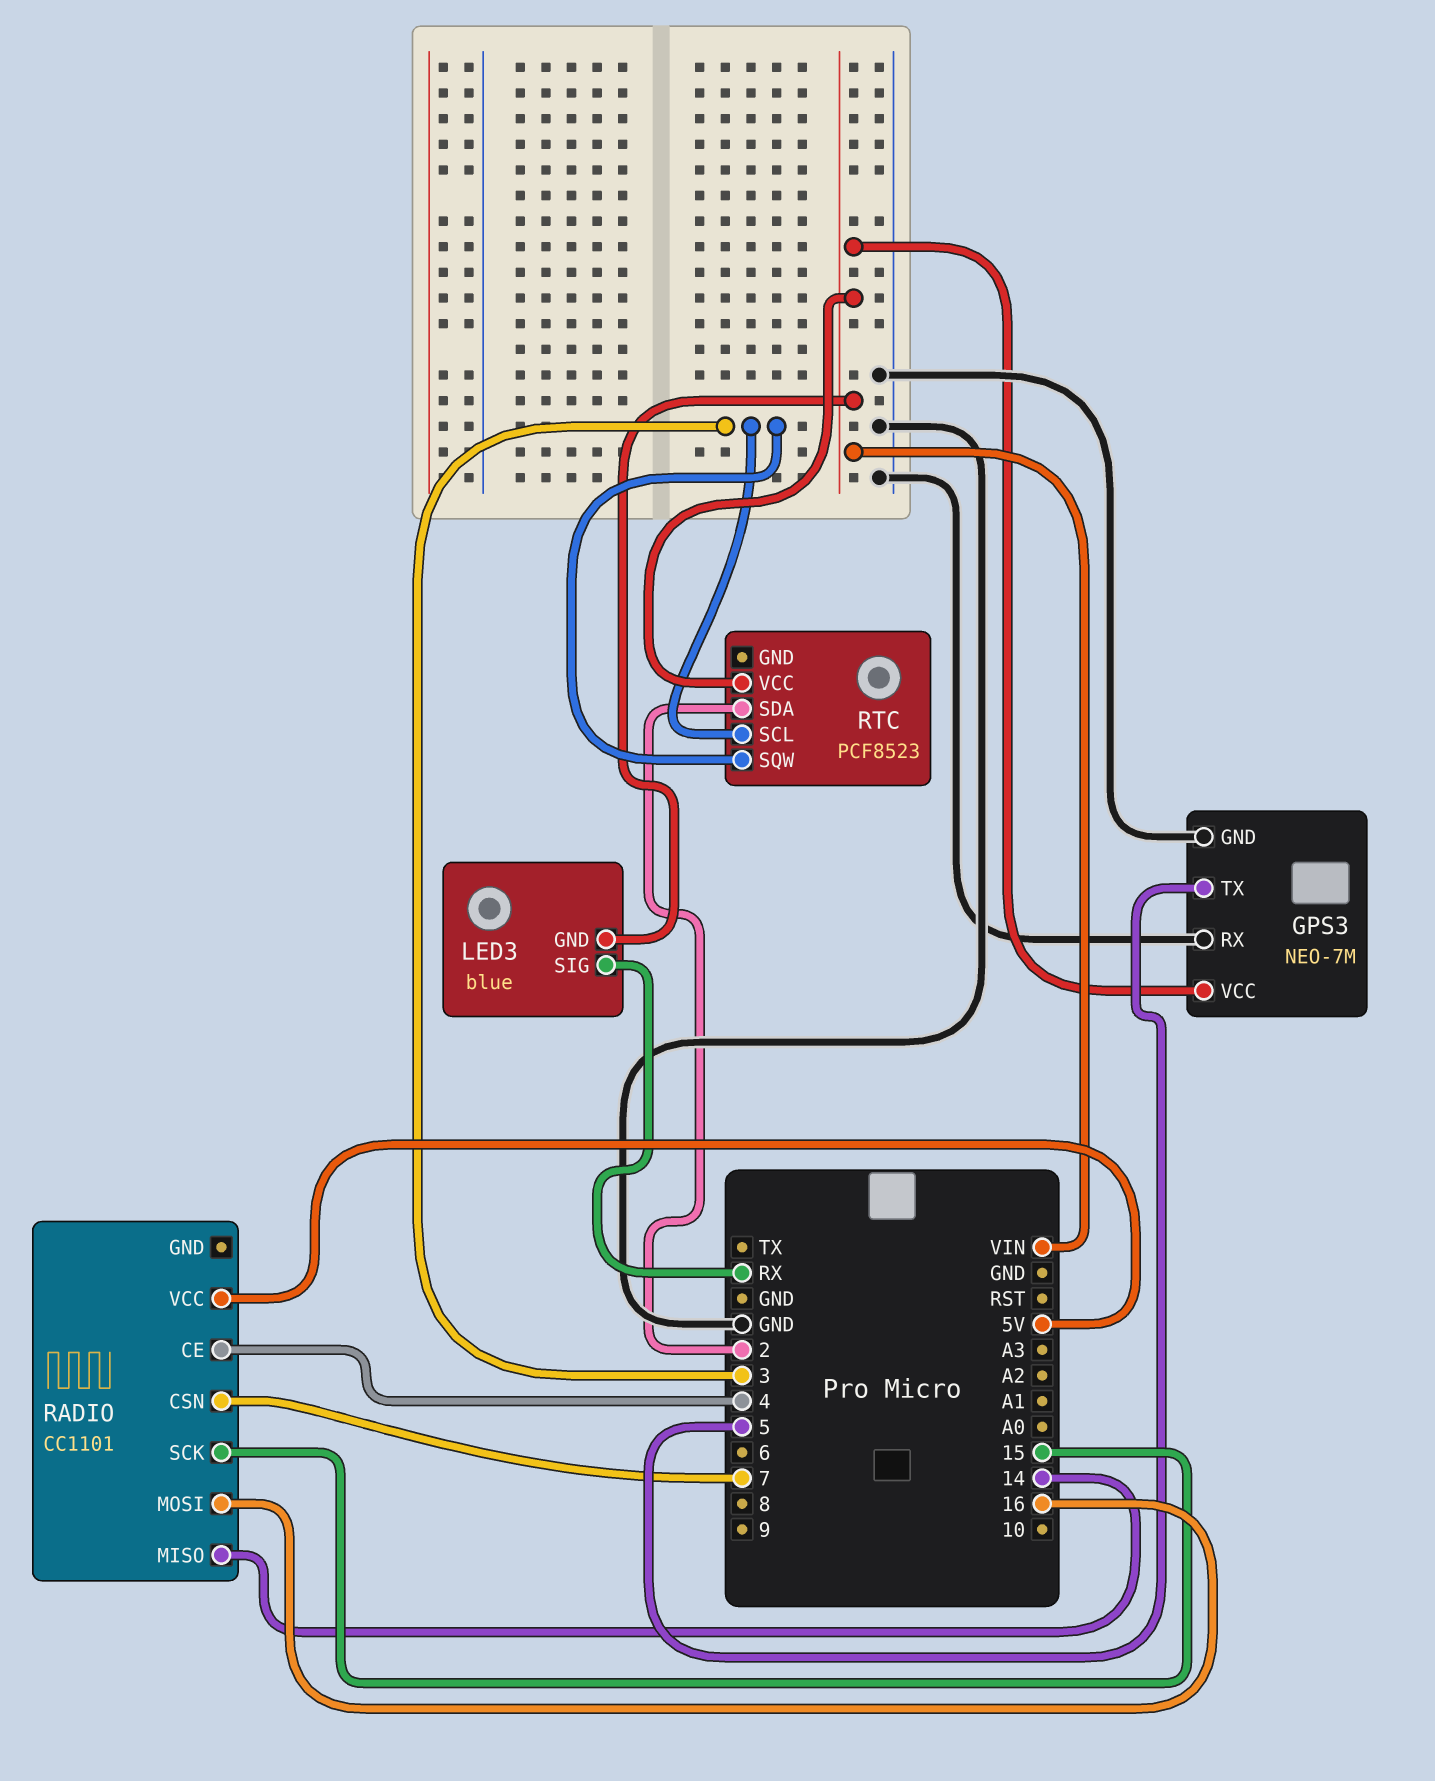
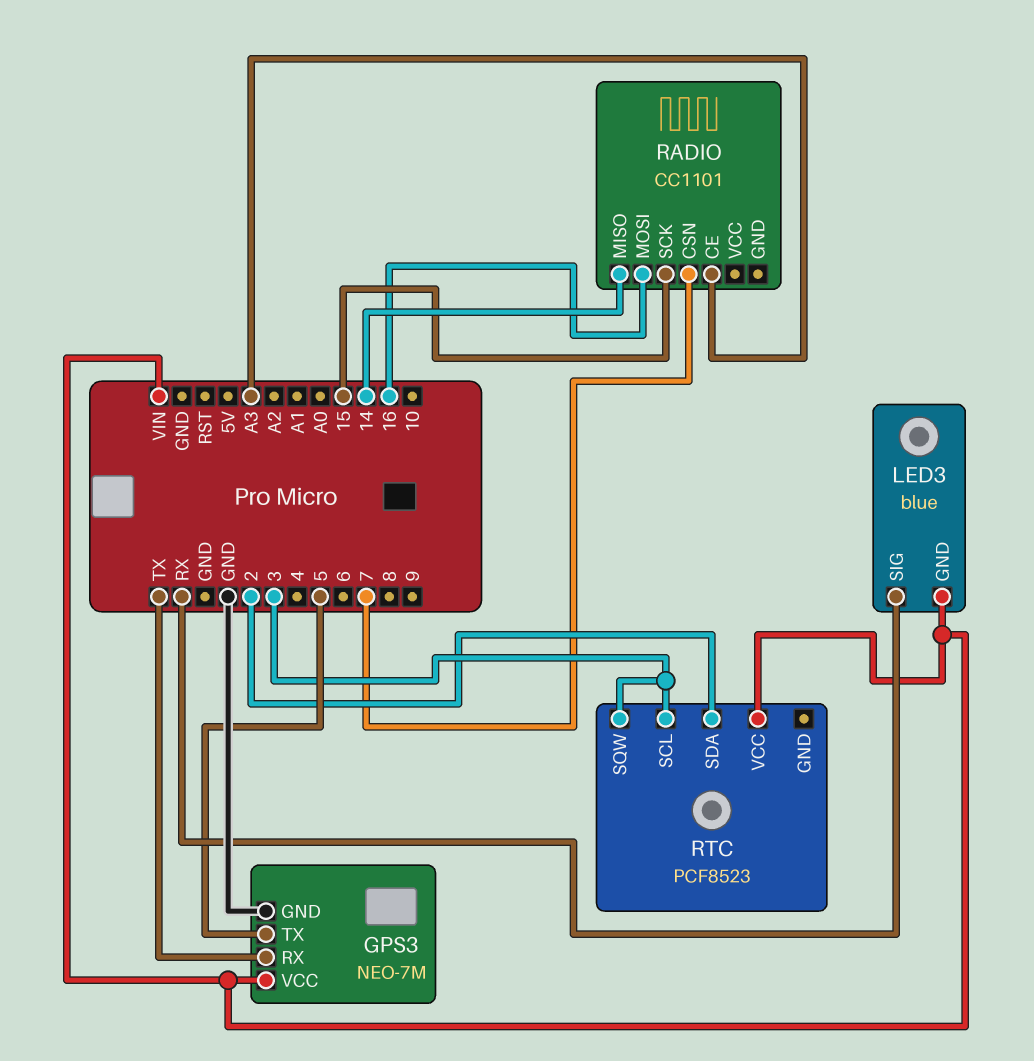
GPS3 pin RX: GND -> TX
RADIO pin CE: 4 -> A3
RADIO pin VCC: 5V -> none

